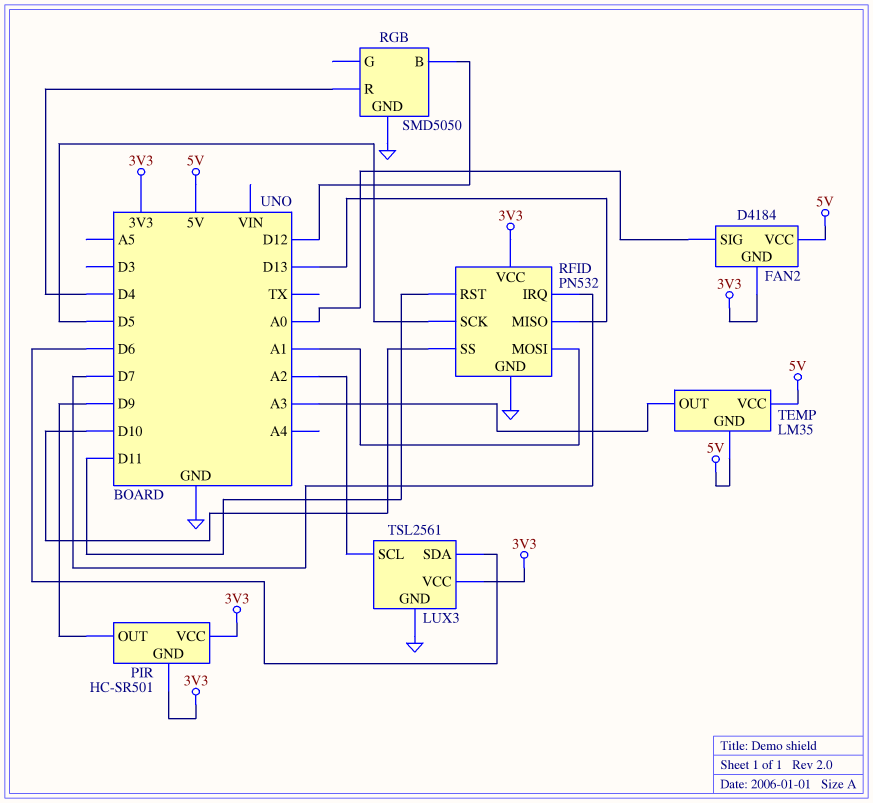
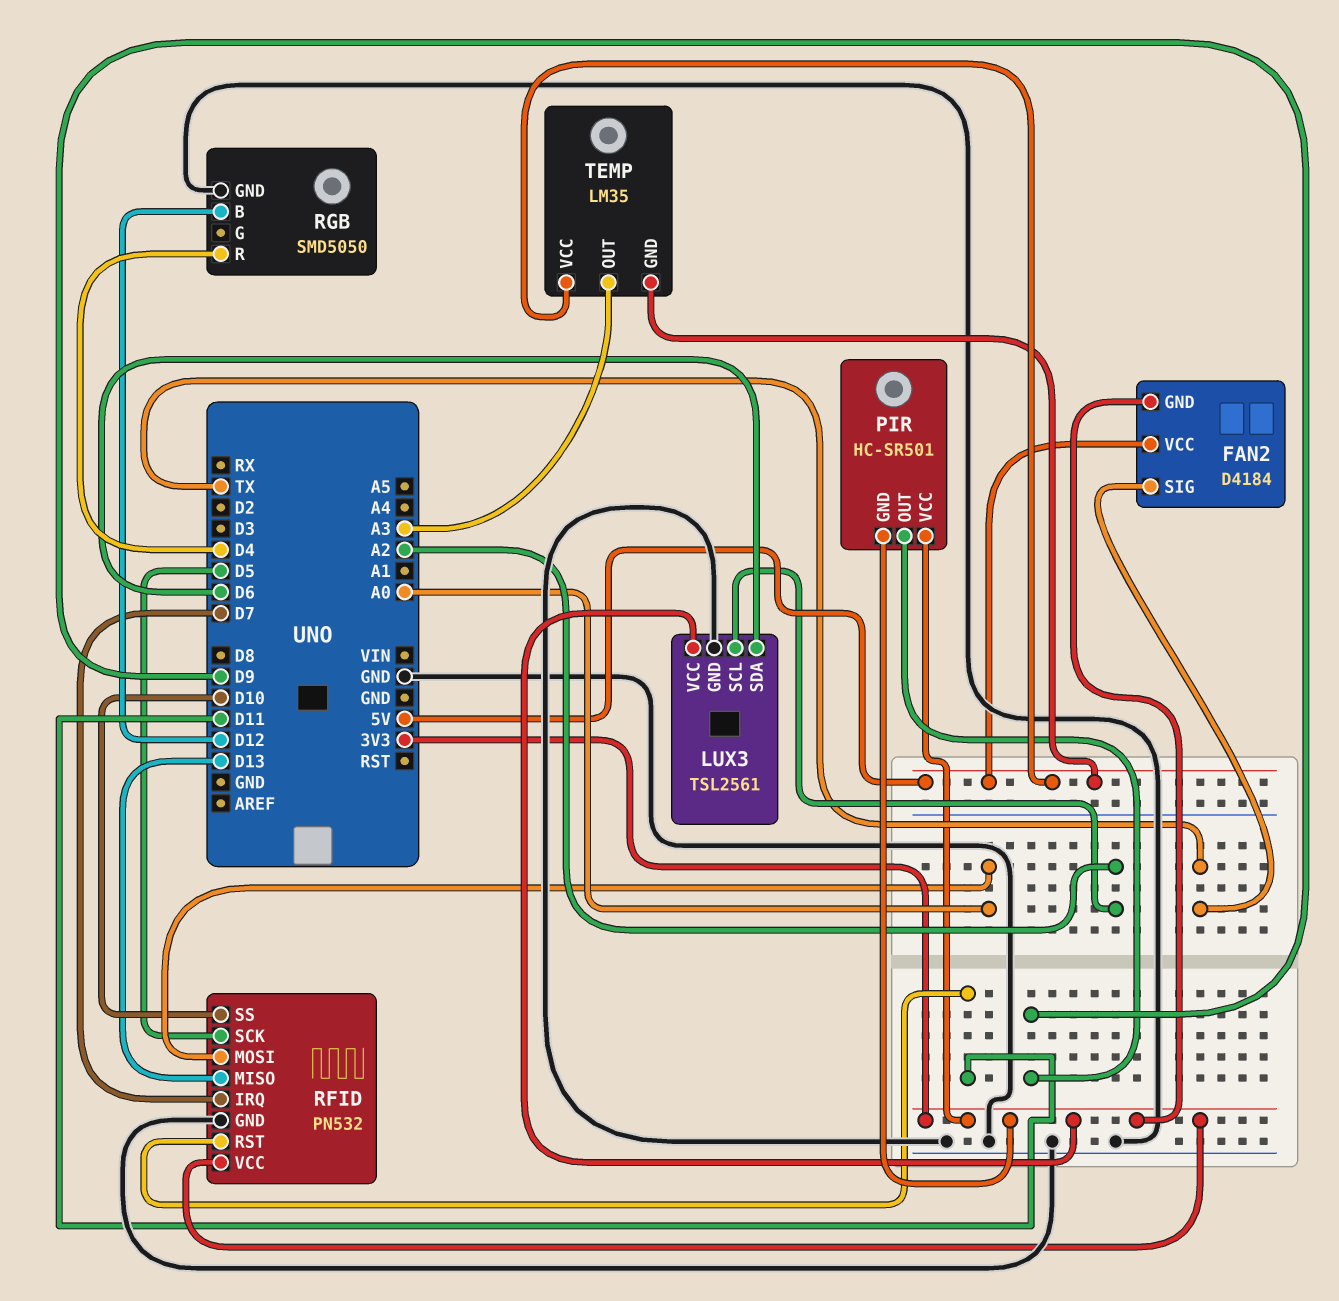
FAN2 pin SIG: A0 -> TX
RFID pin MOSI: A1 -> A0

